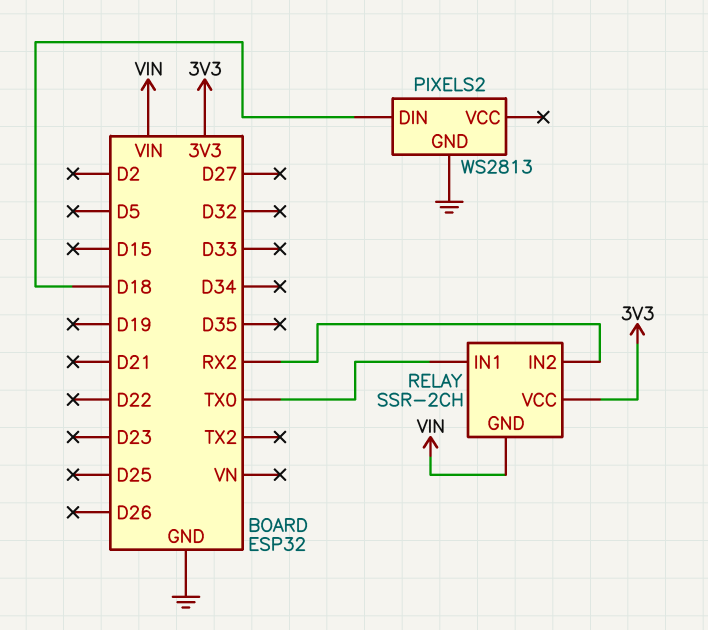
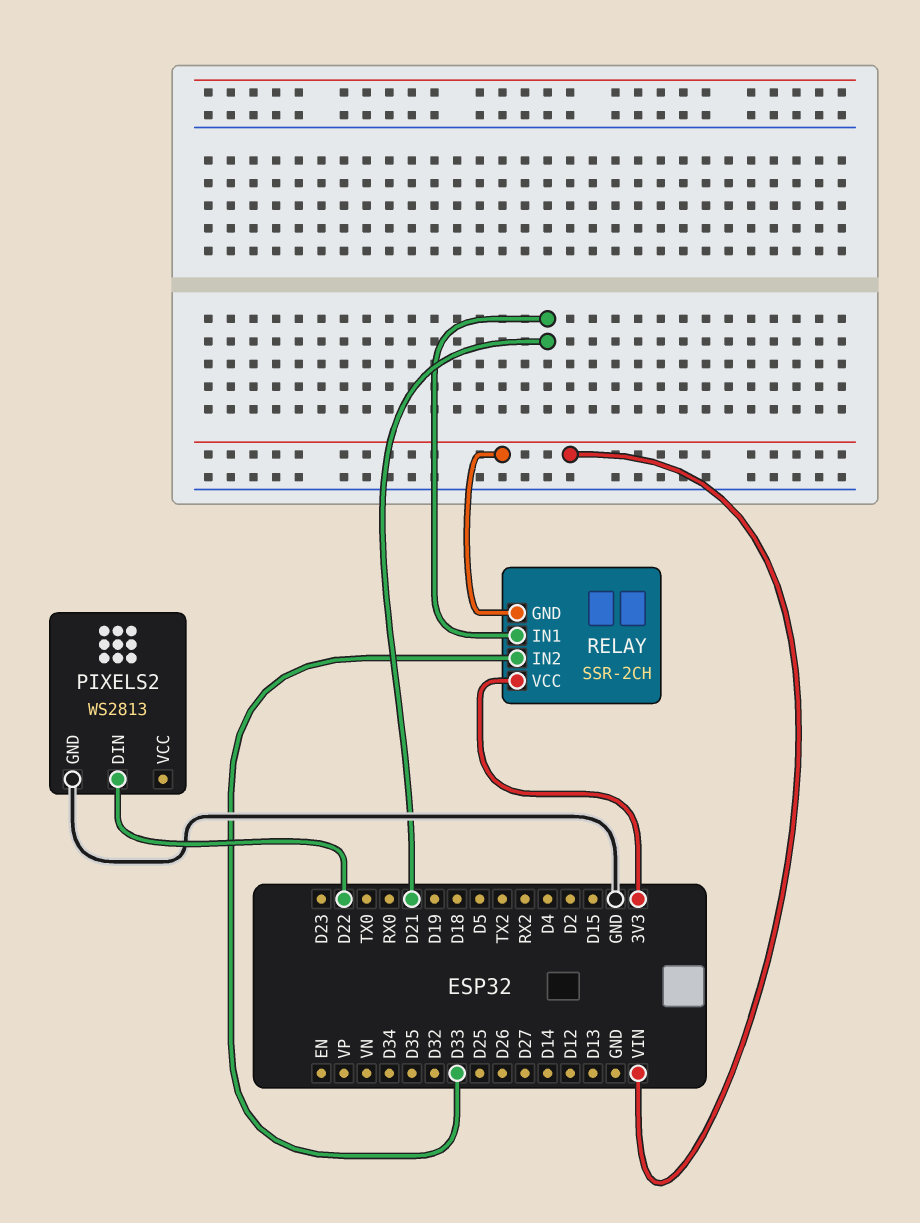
PIXELS2 pin DIN: D18 -> D22
RELAY pin IN1: TX0 -> D21
RELAY pin IN2: RX2 -> D33

